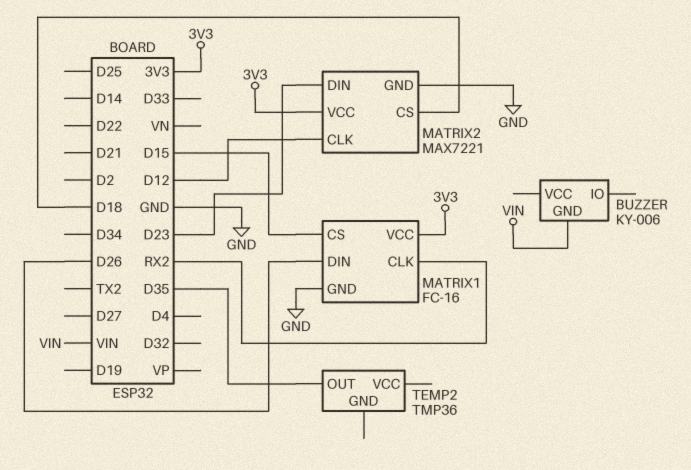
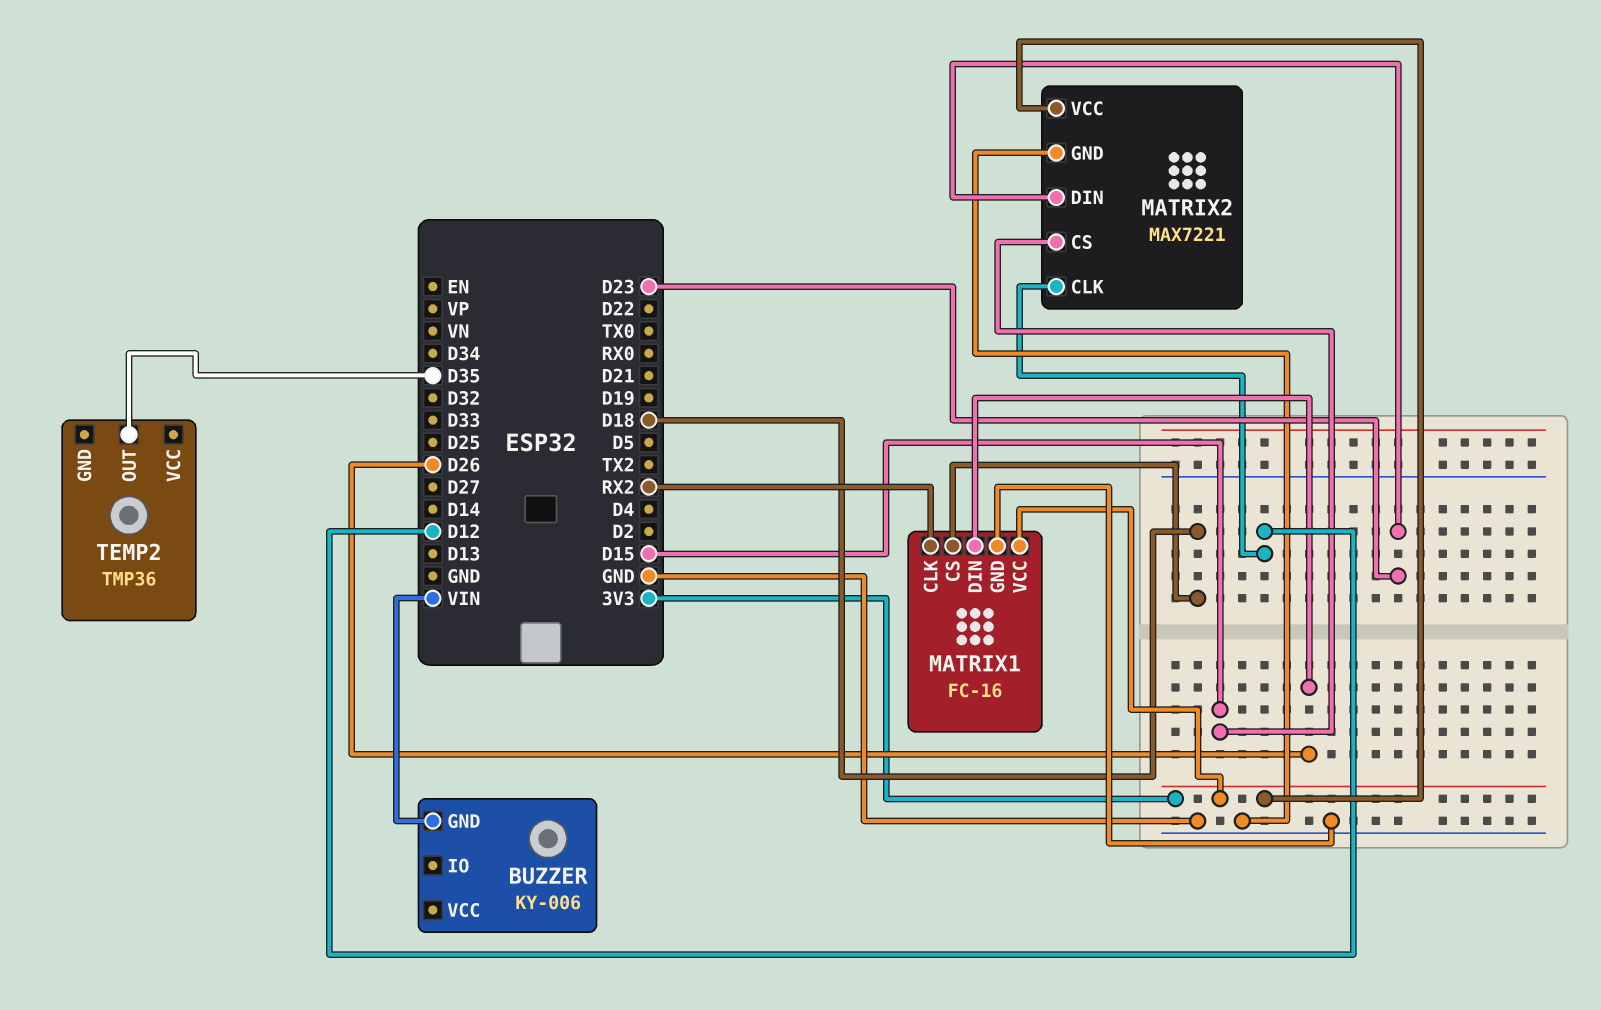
MATRIX1 pin CS: D15 -> D18
MATRIX2 pin CS: D18 -> D15

